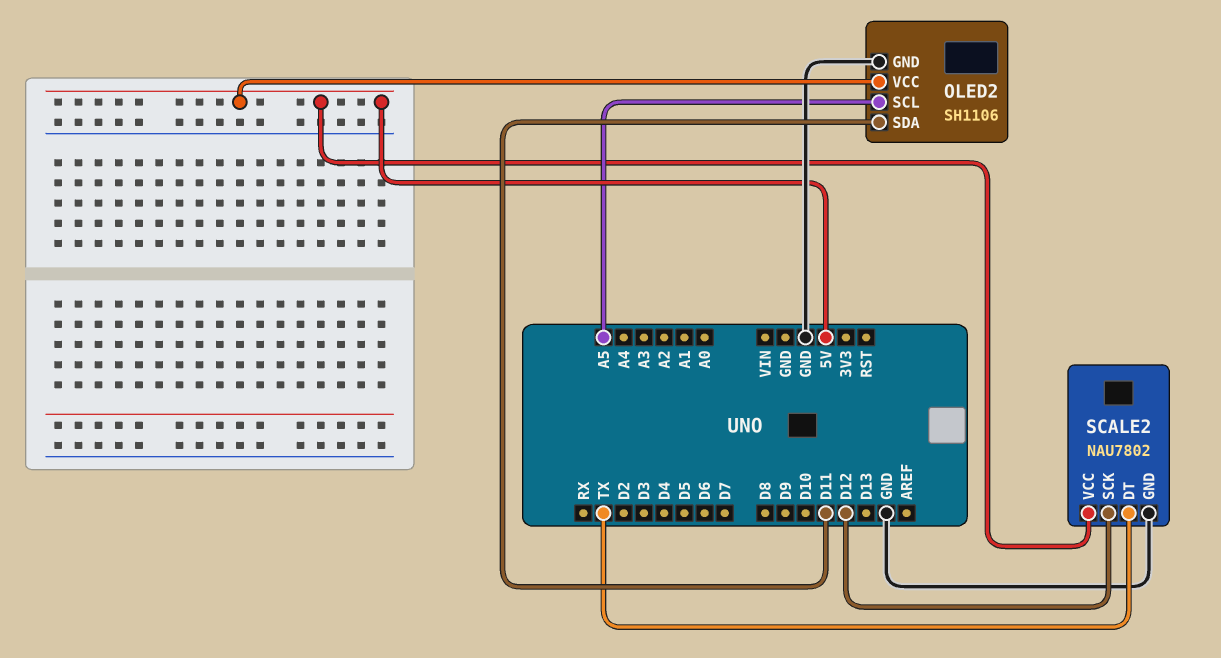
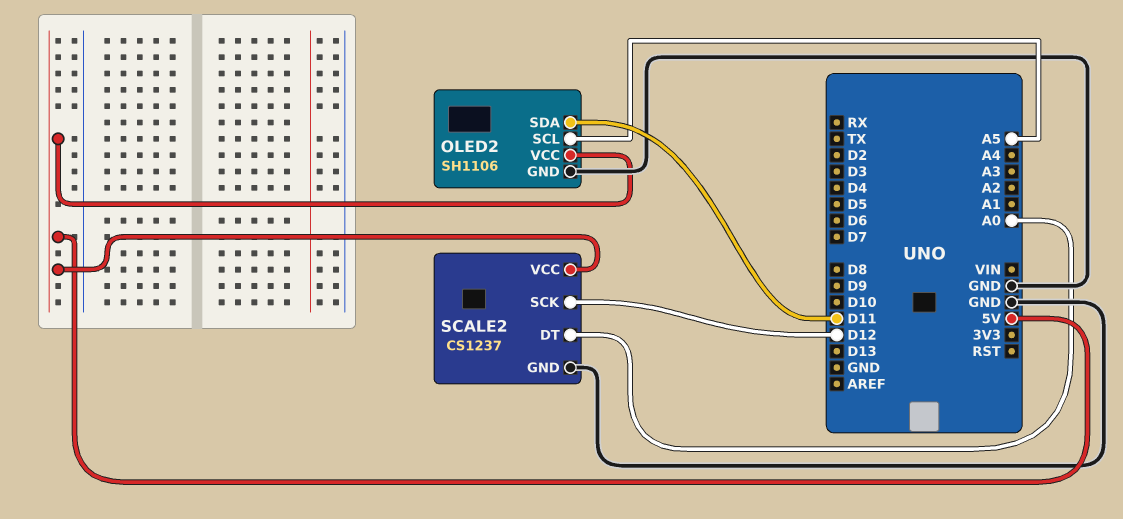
SCALE2: NAU7802 -> CS1237
SCALE2 pin DT: TX -> A0

